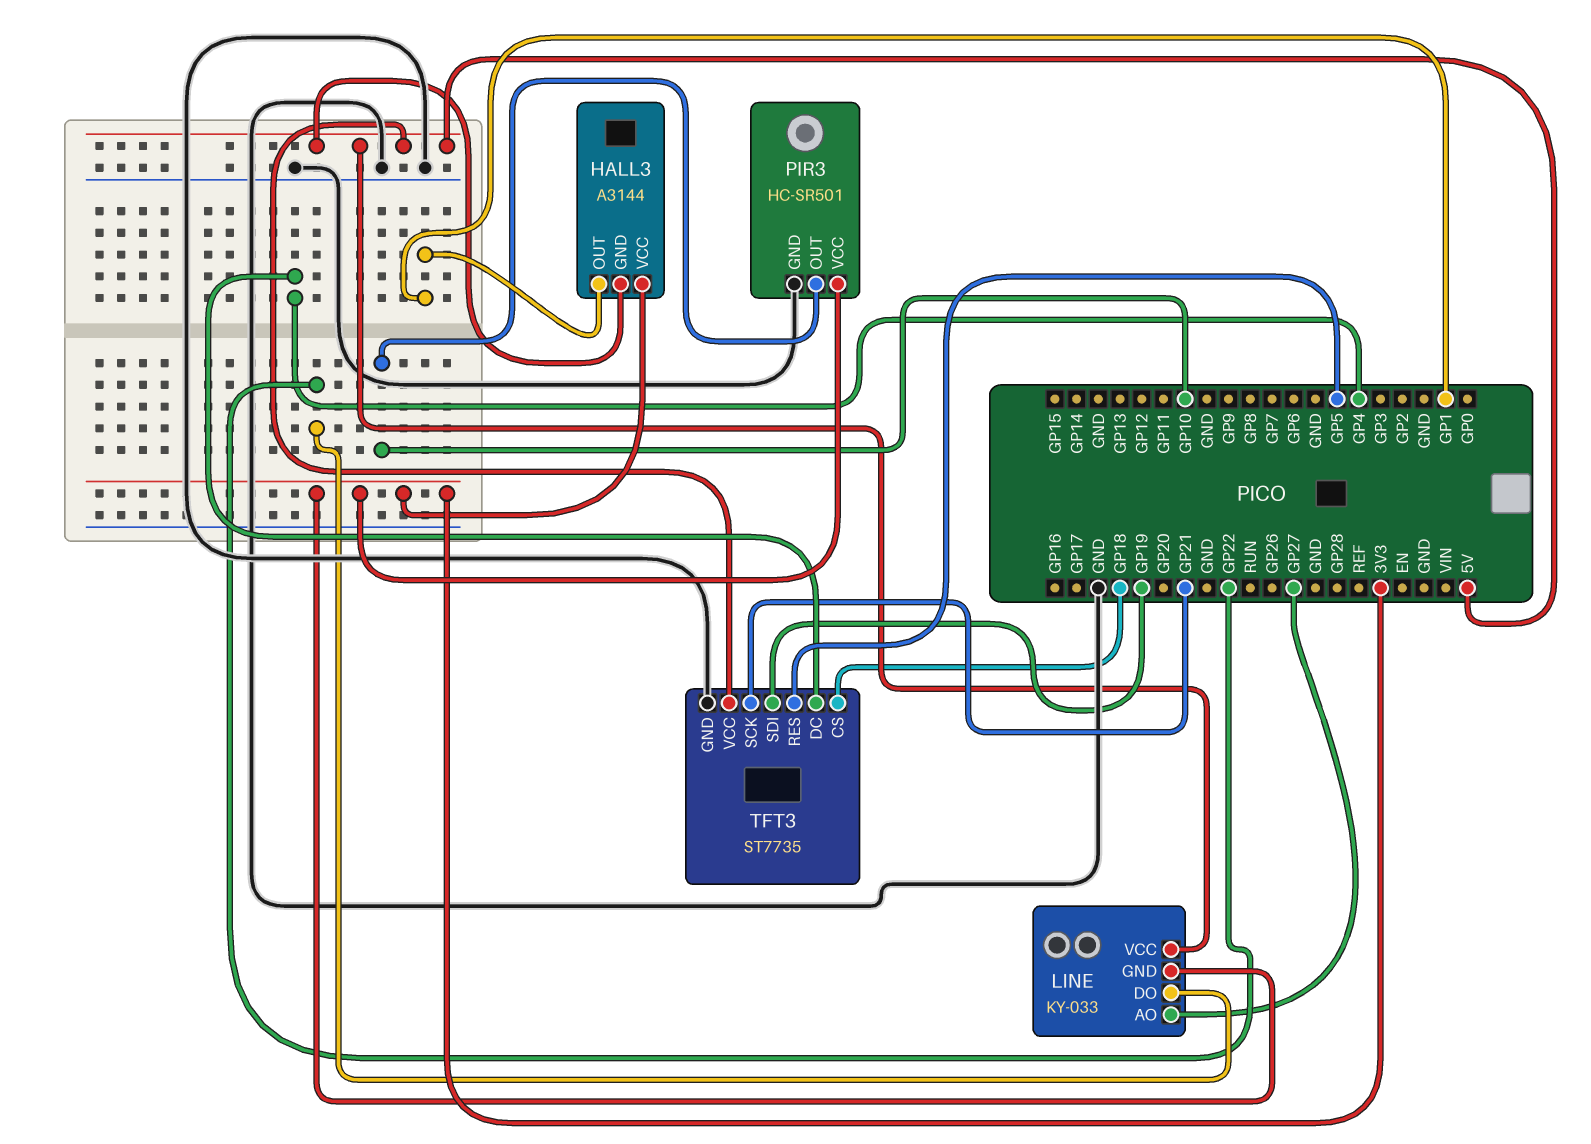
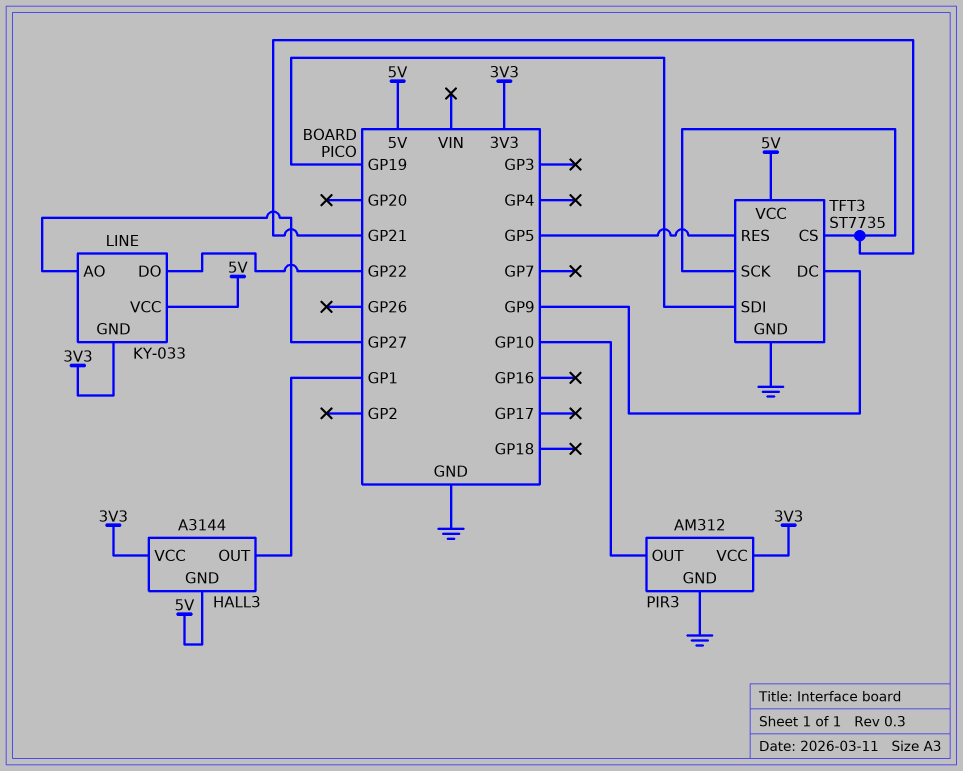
PIR3: HC-SR501 -> AM312
TFT3 pin CS: GP18 -> GP21
TFT3 pin DC: GP4 -> GP9

